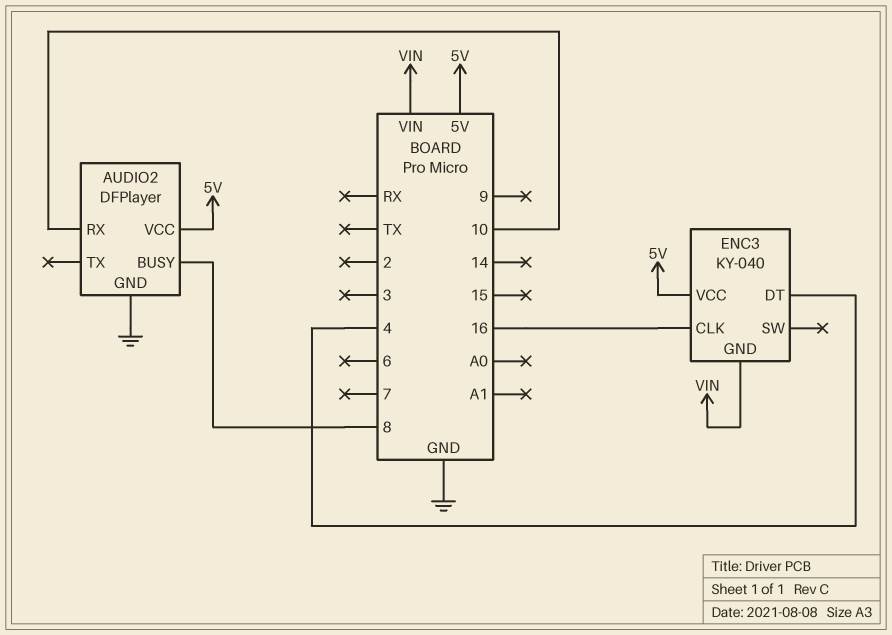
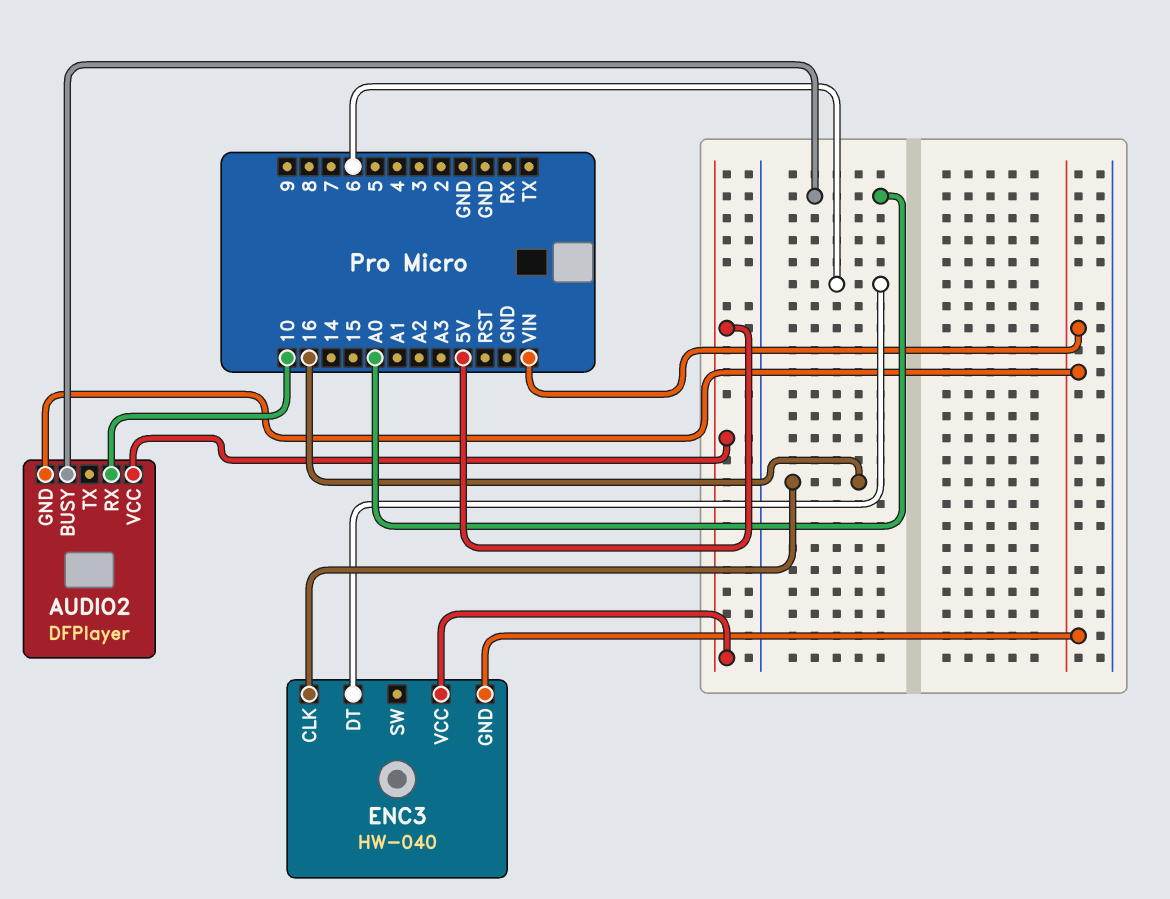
AUDIO2 pin BUSY: 8 -> A0
AUDIO2 pin GND: GND -> VIN
ENC3: KY-040 -> HW-040
ENC3 pin DT: 4 -> 6

